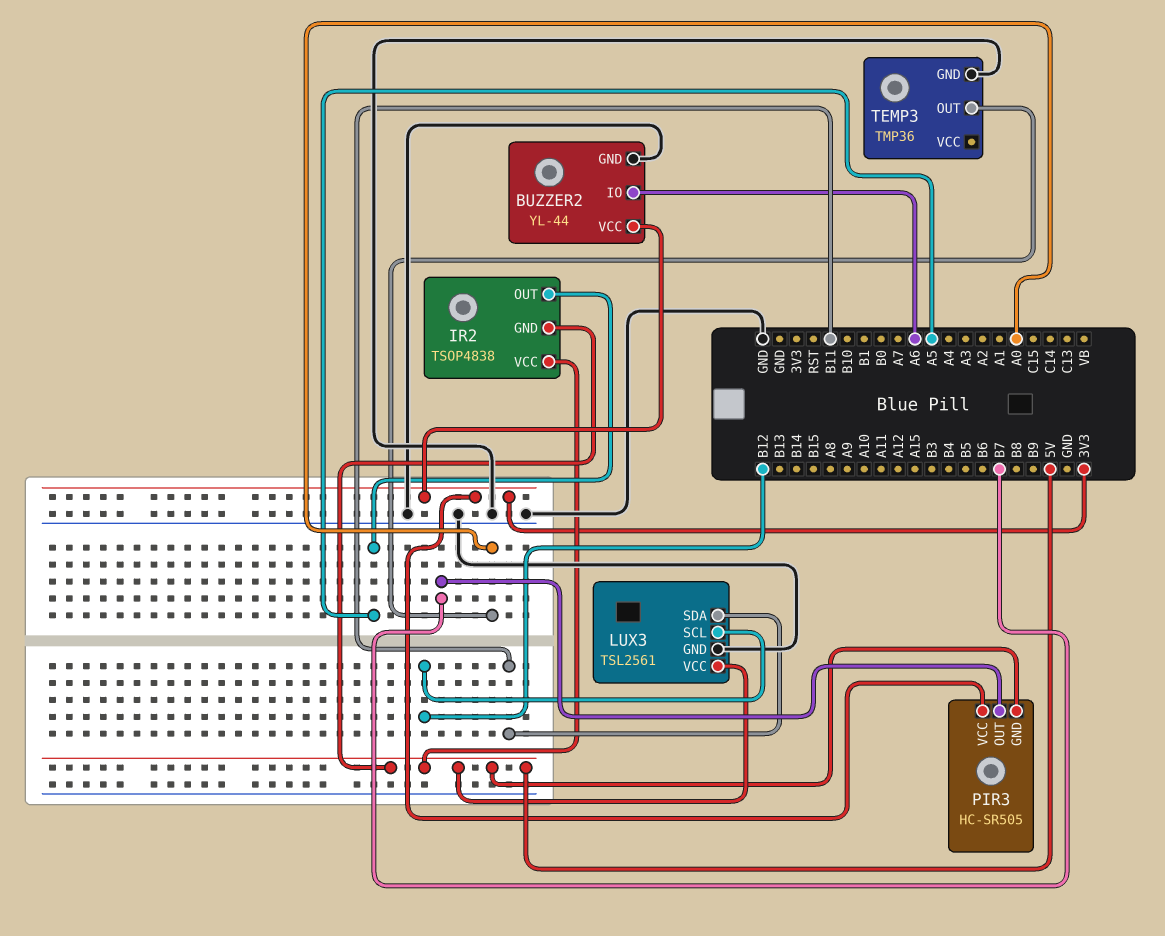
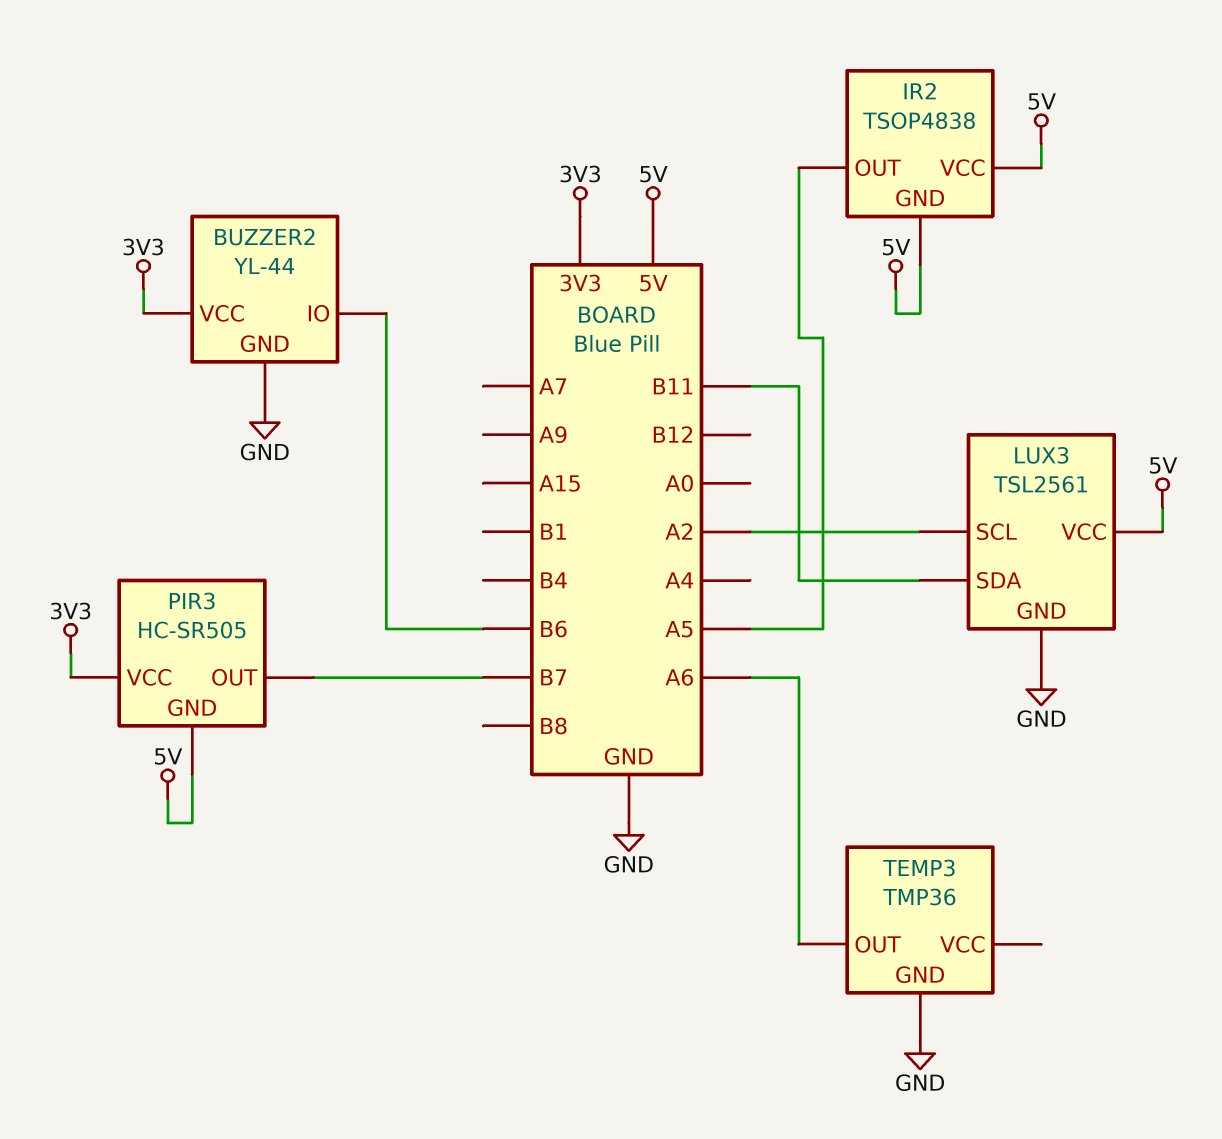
BUZZER2 pin IO: A6 -> B6
LUX3 pin SCL: B12 -> A2
TEMP3 pin OUT: A0 -> A6

